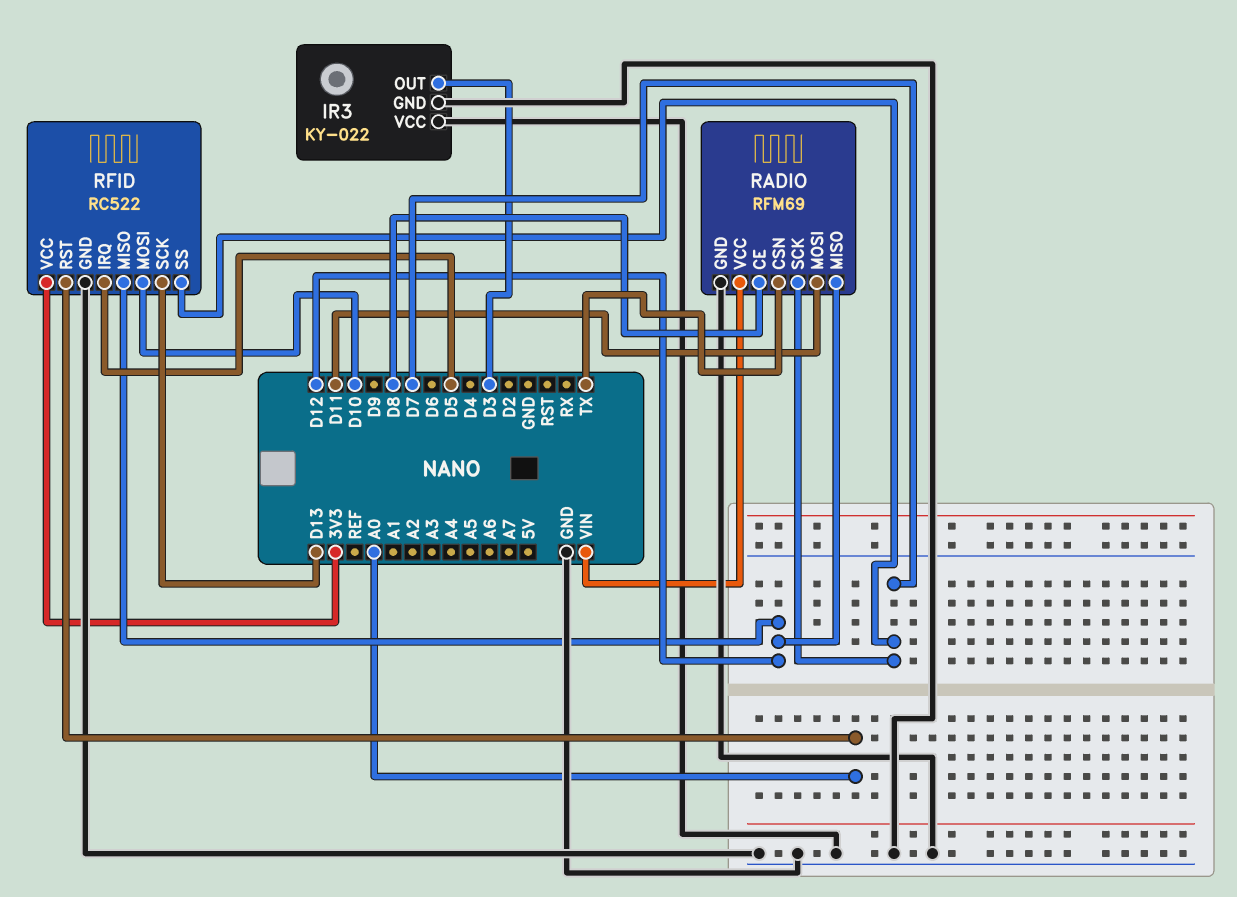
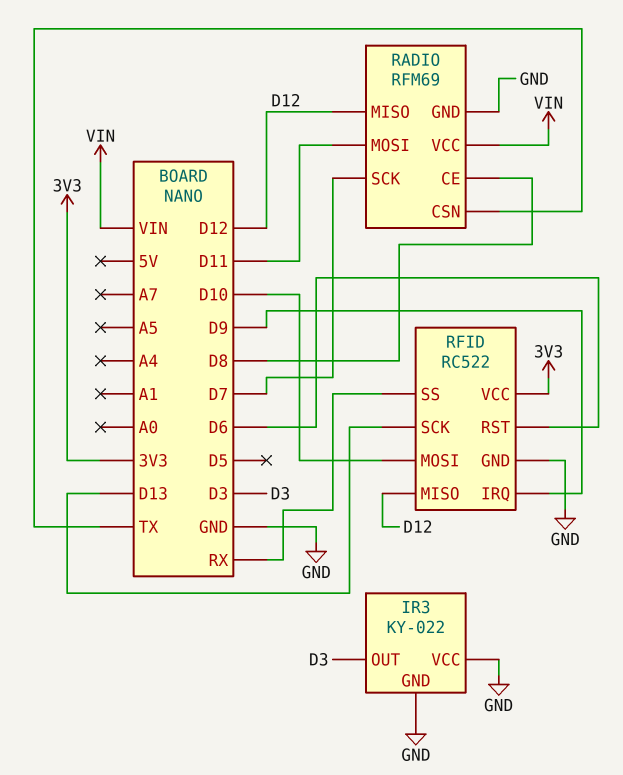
RFID pin IRQ: D5 -> D9
RFID pin RST: A0 -> D6
RFID pin SS: D7 -> RX

